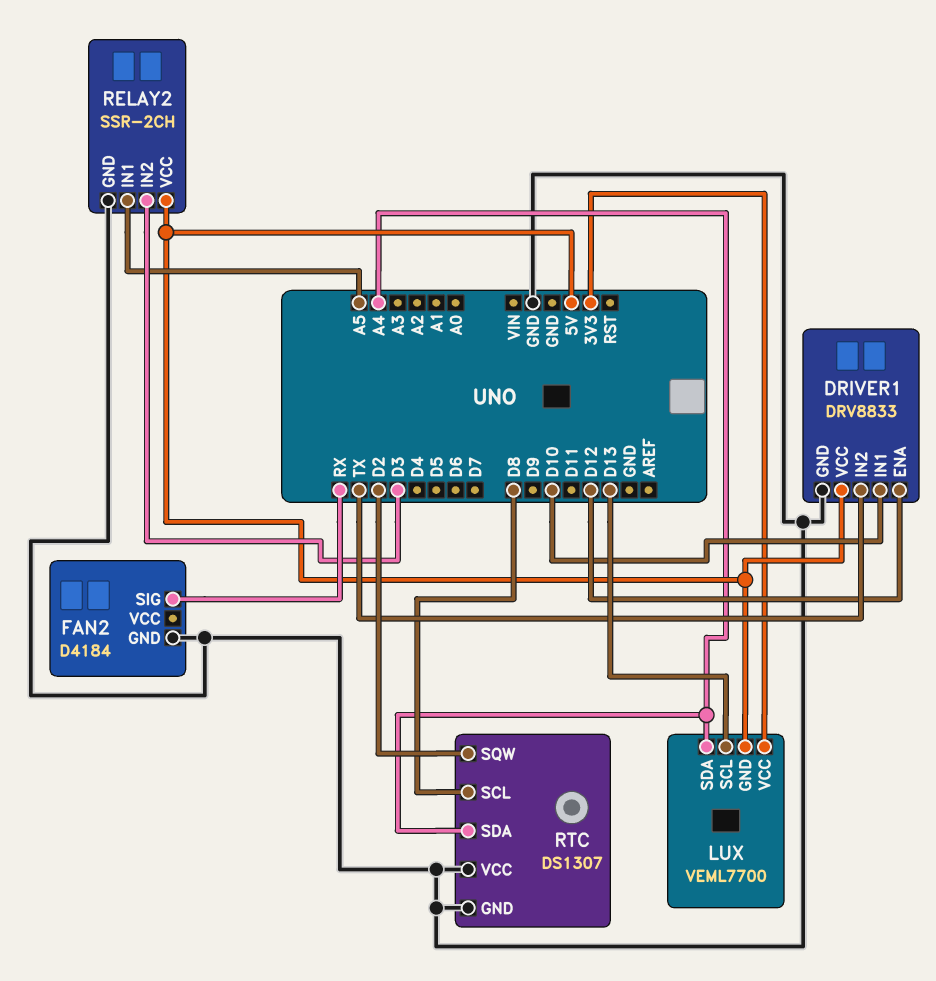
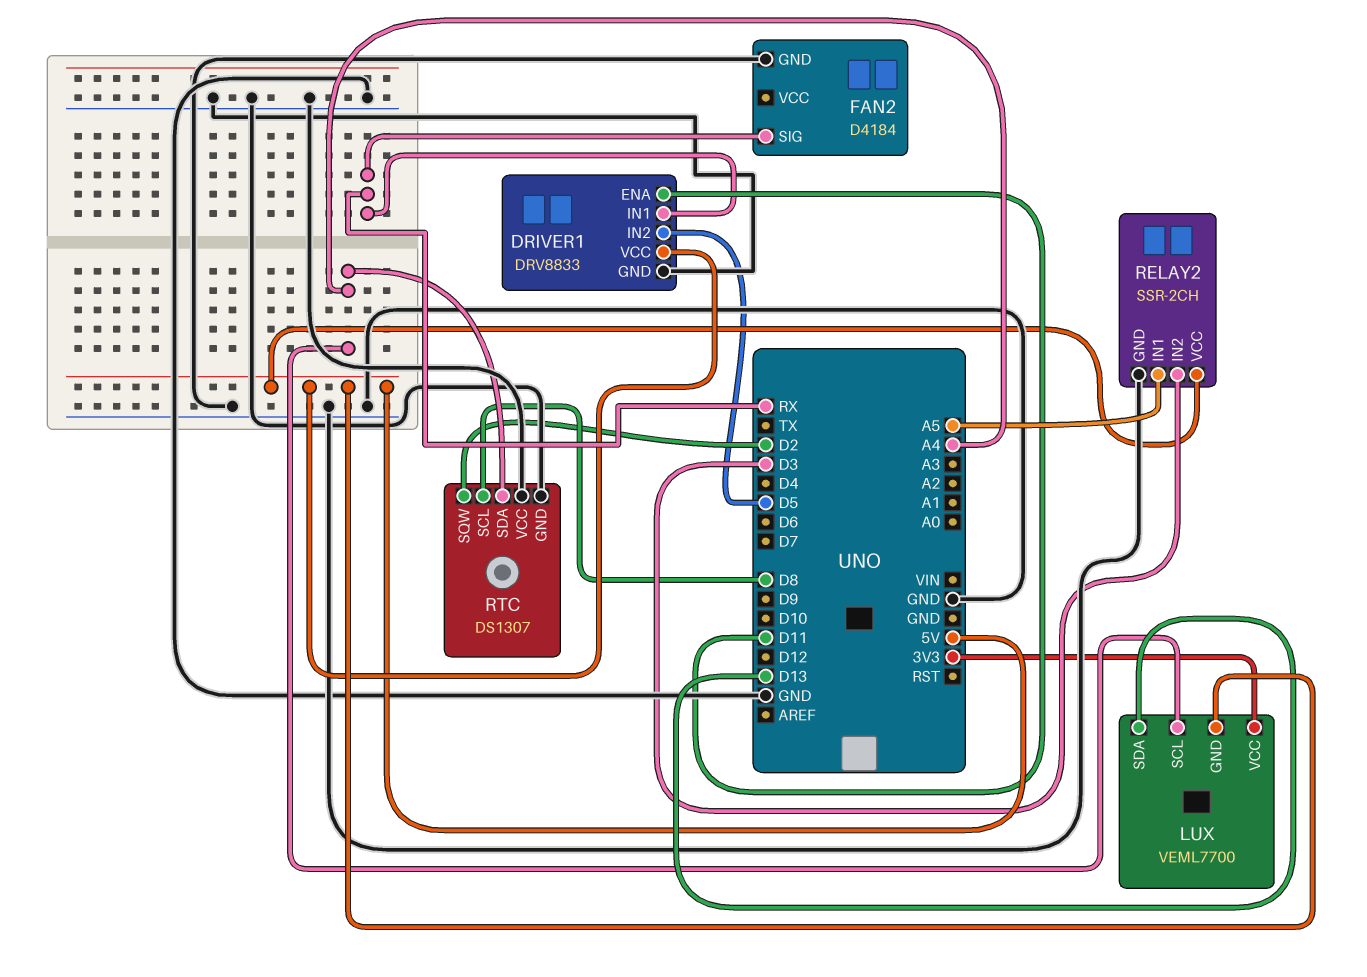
DRIVER1 pin ENA: D12 -> D11
DRIVER1 pin IN1: D10 -> RX
DRIVER1 pin IN2: TX -> D5
LUX pin SCL: D13 -> A4
LUX pin SDA: A4 -> D13

